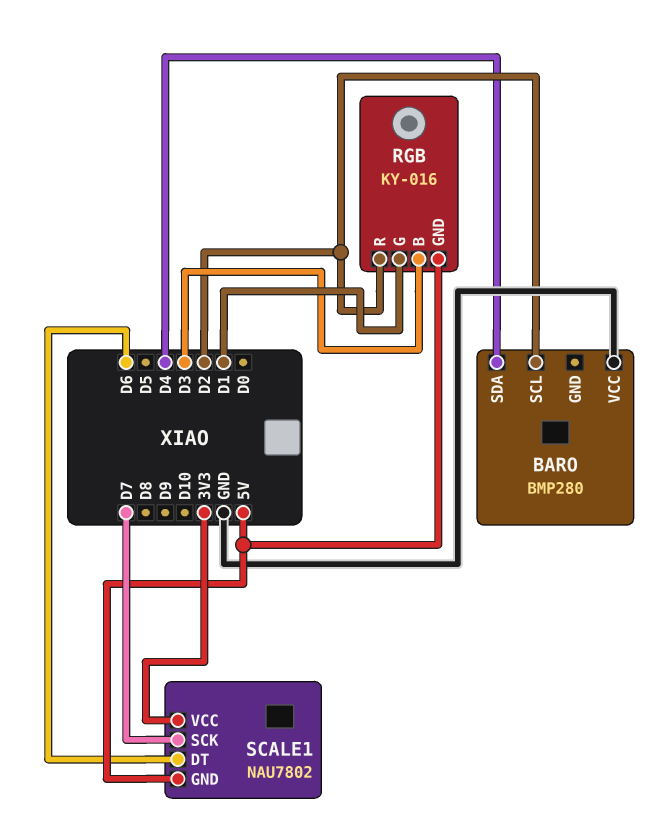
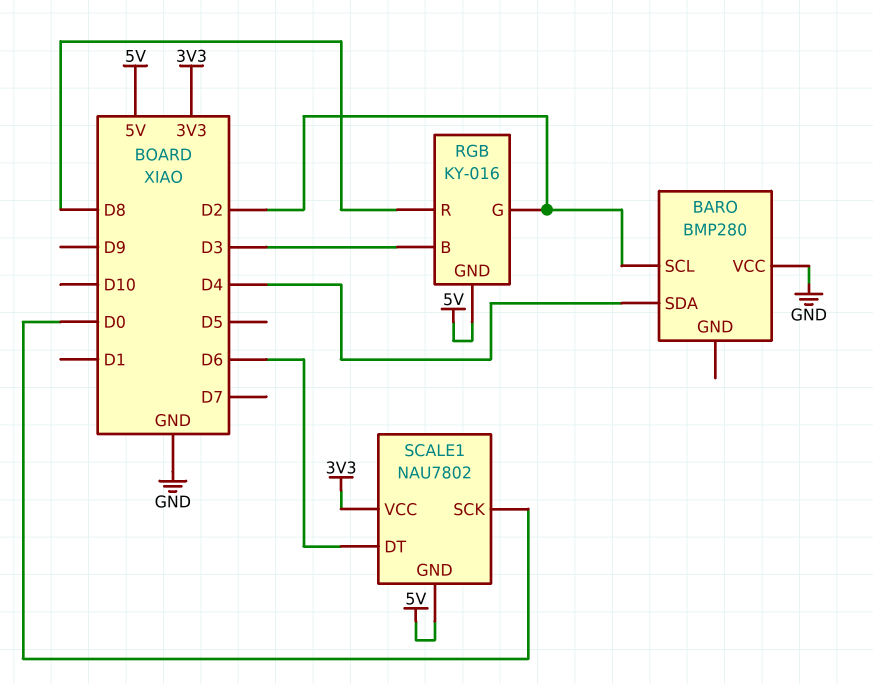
RGB pin G: D1 -> D2
RGB pin R: D2 -> D8
SCALE1 pin SCK: D7 -> D0

